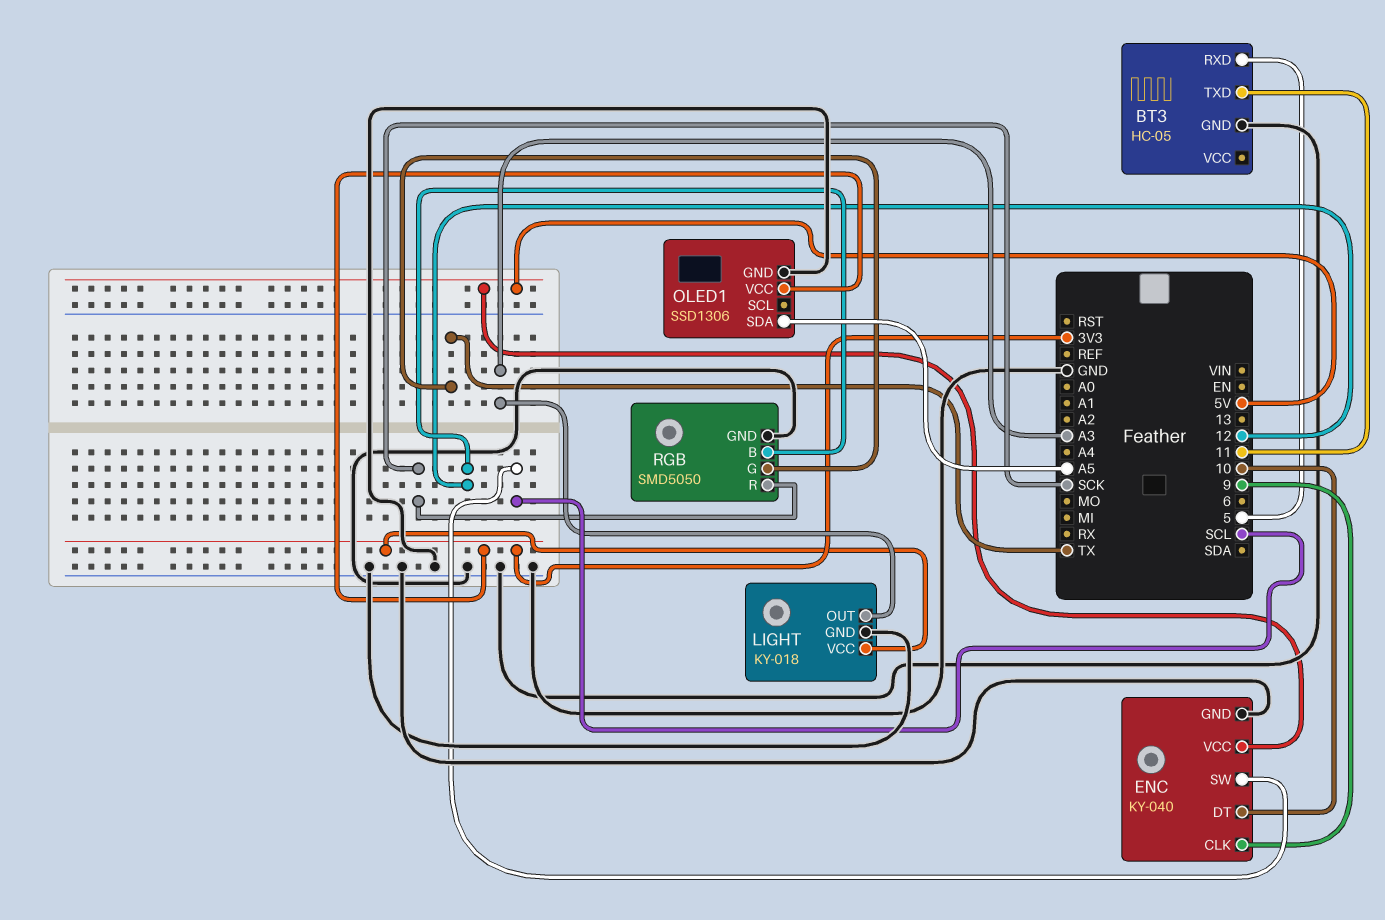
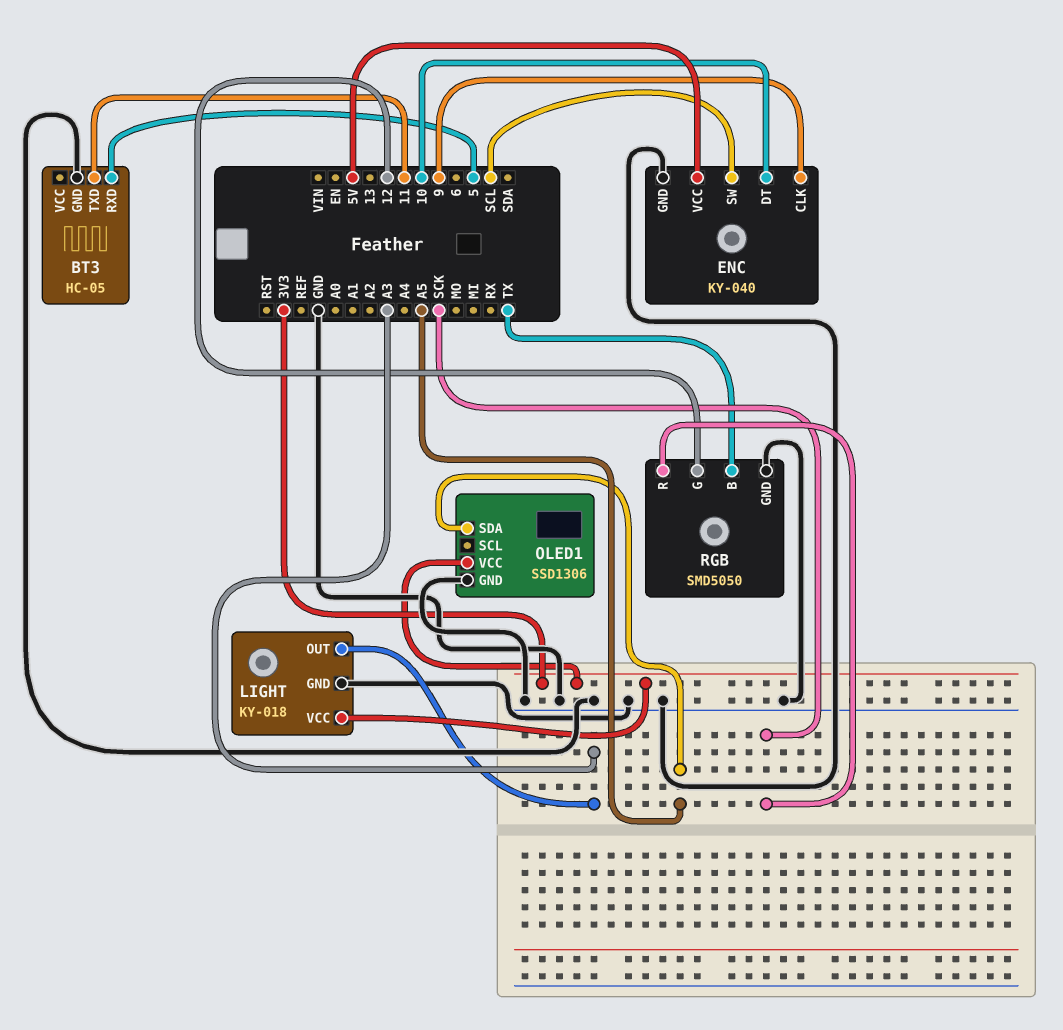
RGB pin B: 12 -> TX
RGB pin G: TX -> 12

